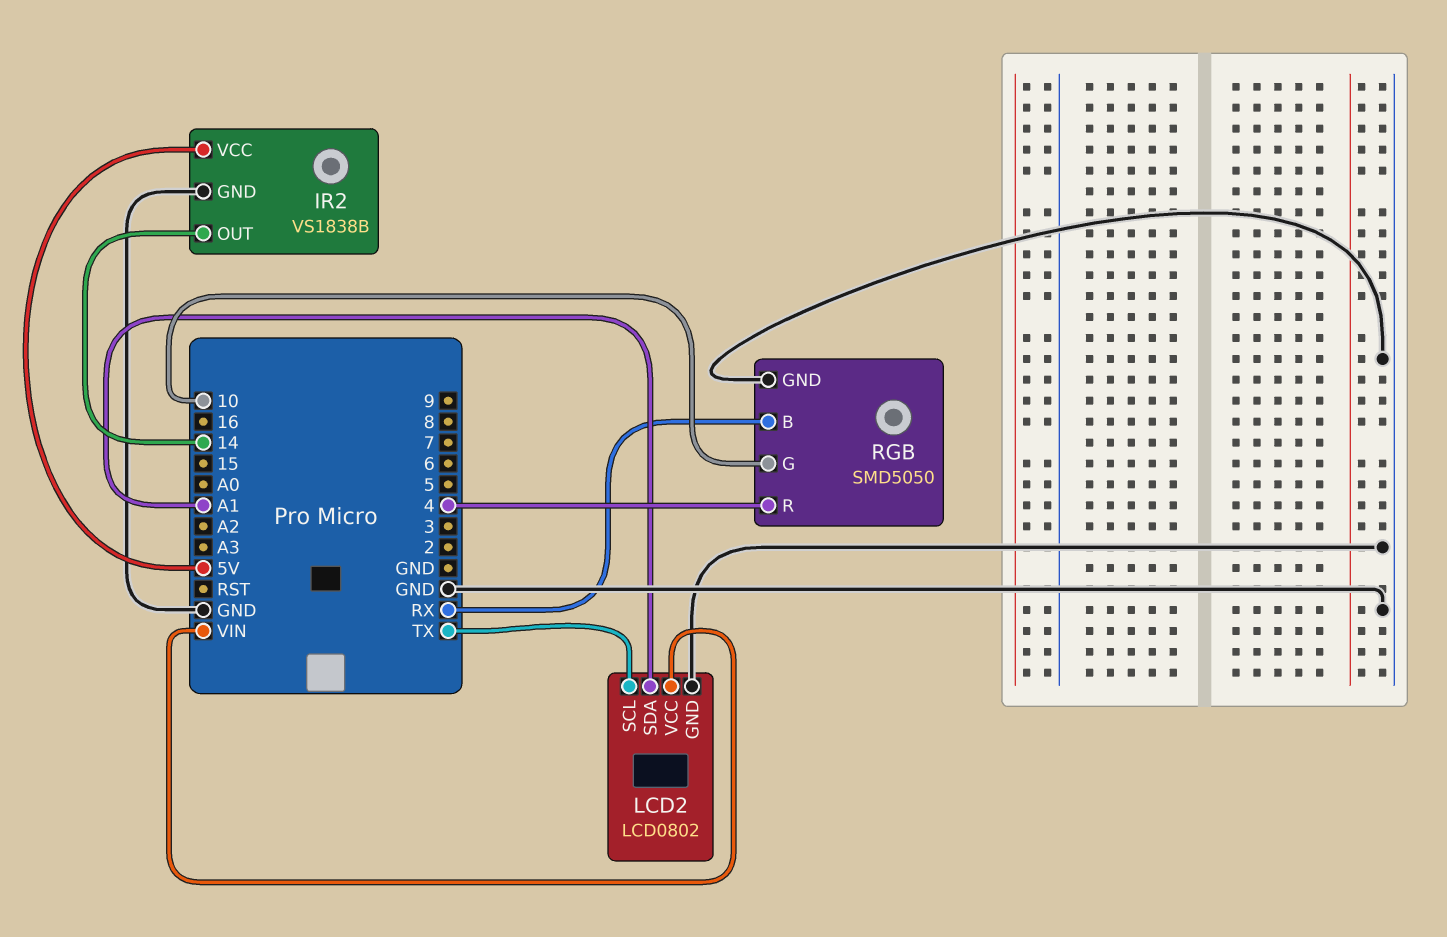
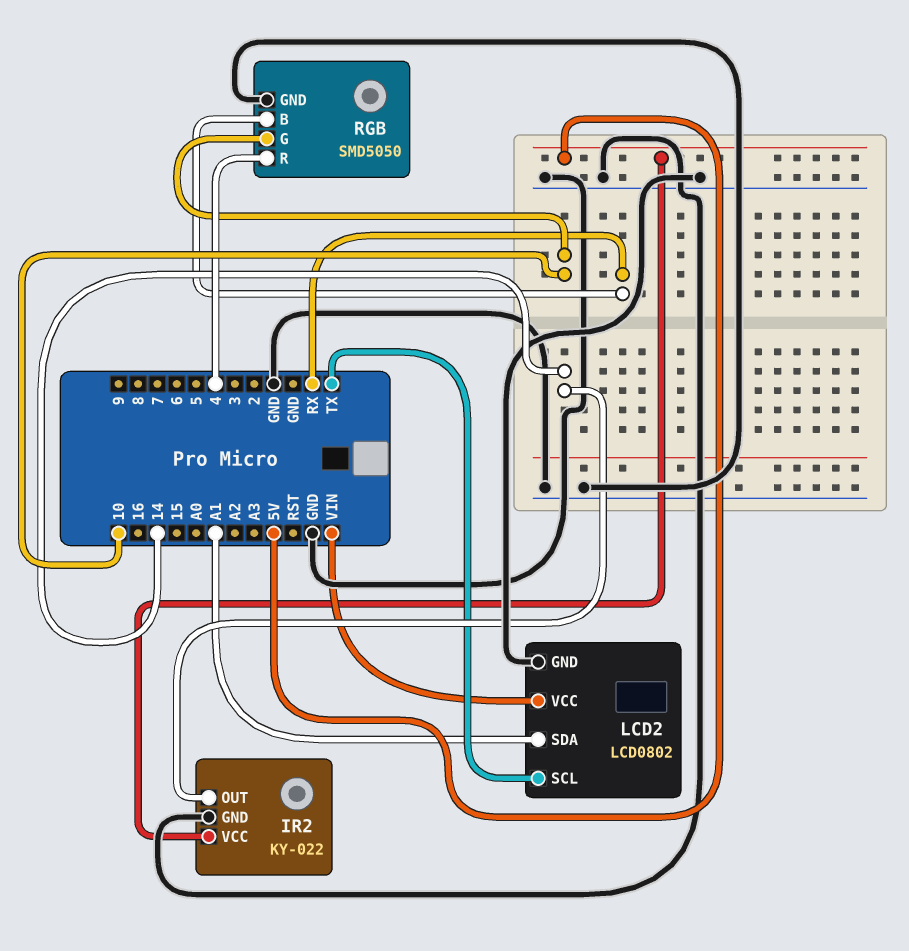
IR2: VS1838B -> KY-022

